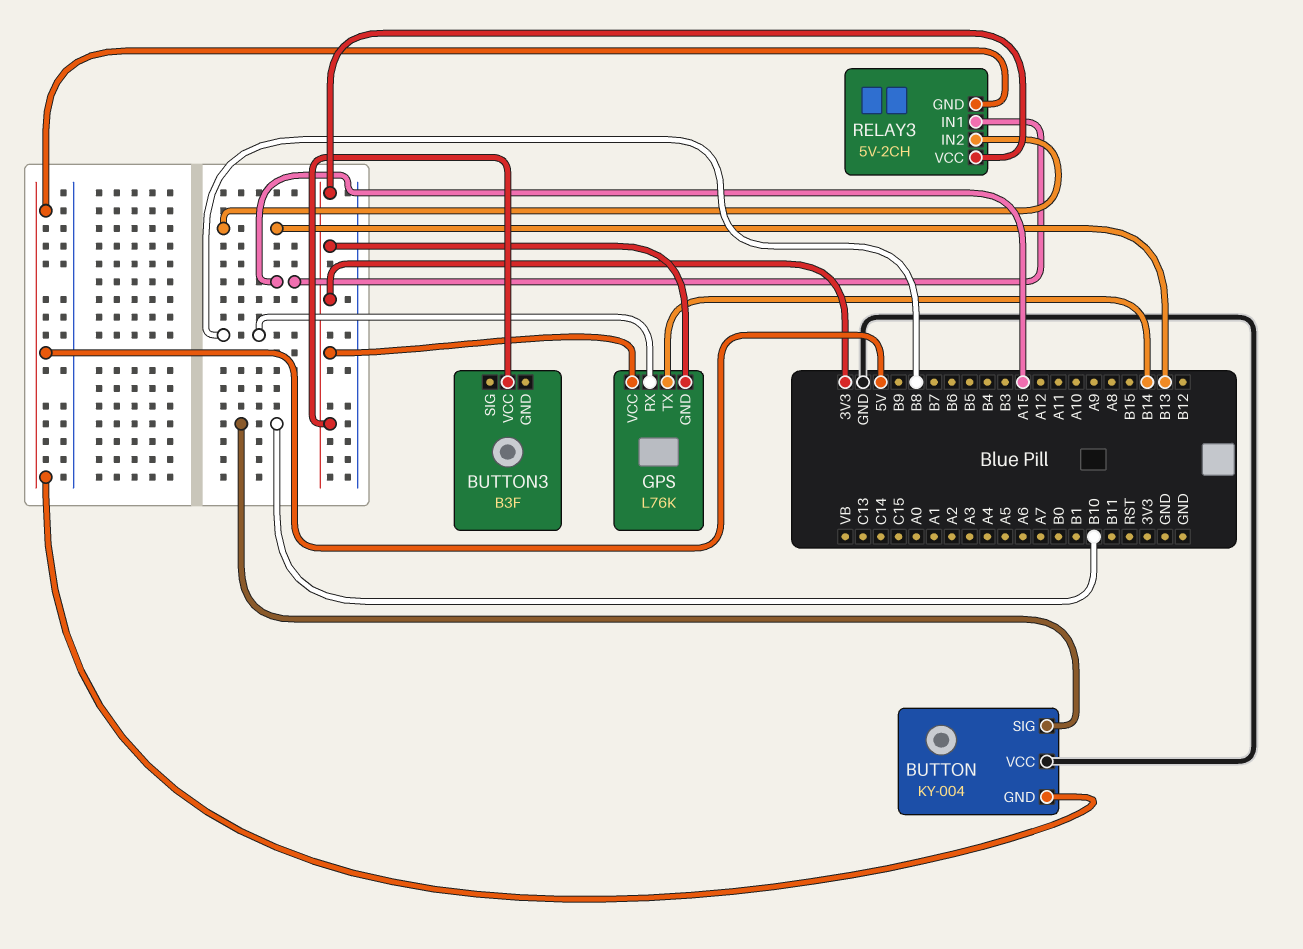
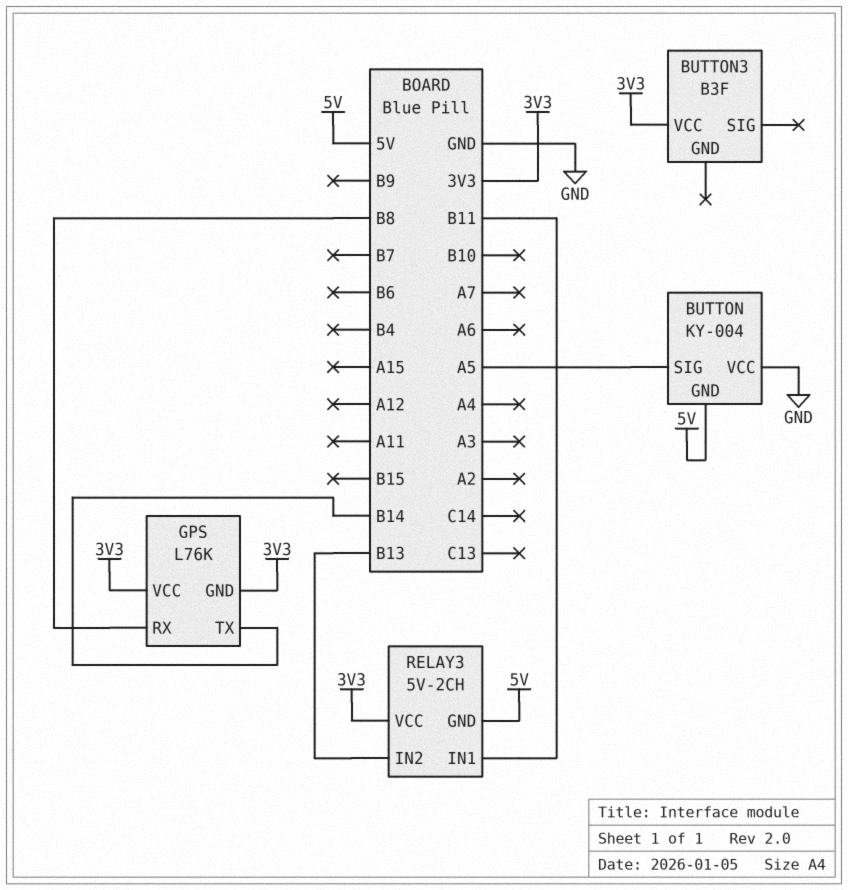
BUTTON pin SIG: B10 -> A5
RELAY3 pin IN1: A15 -> B11

